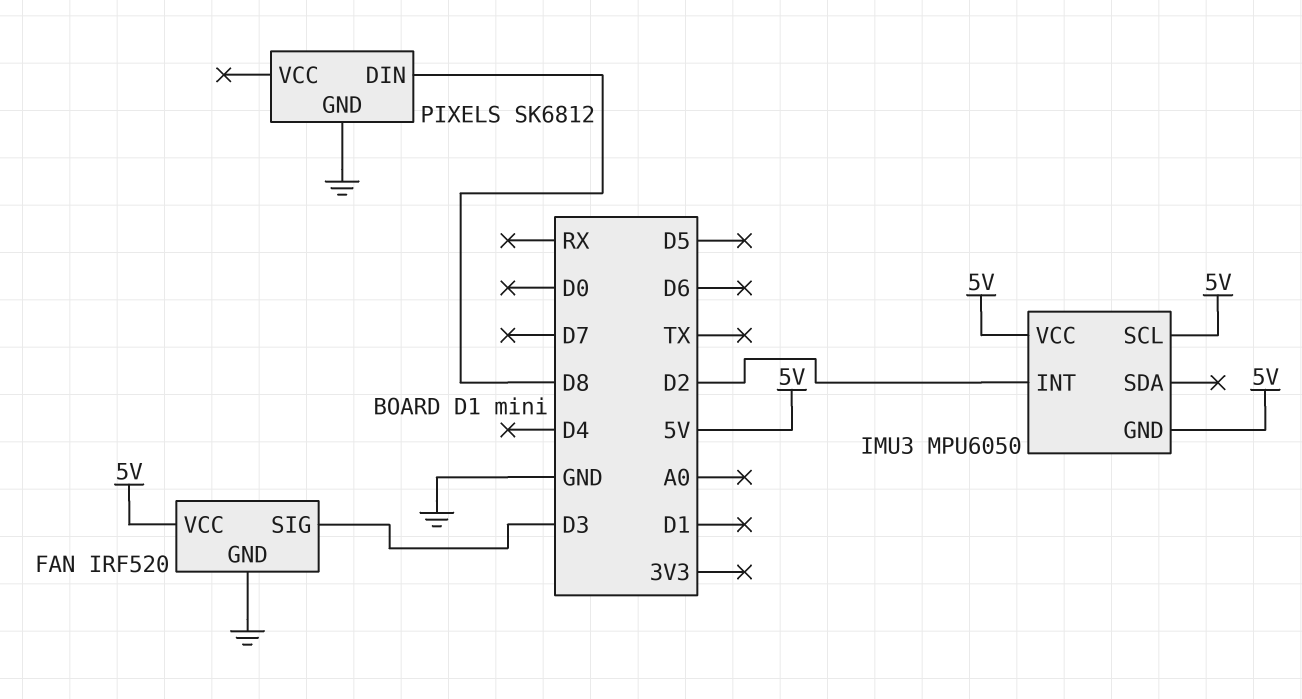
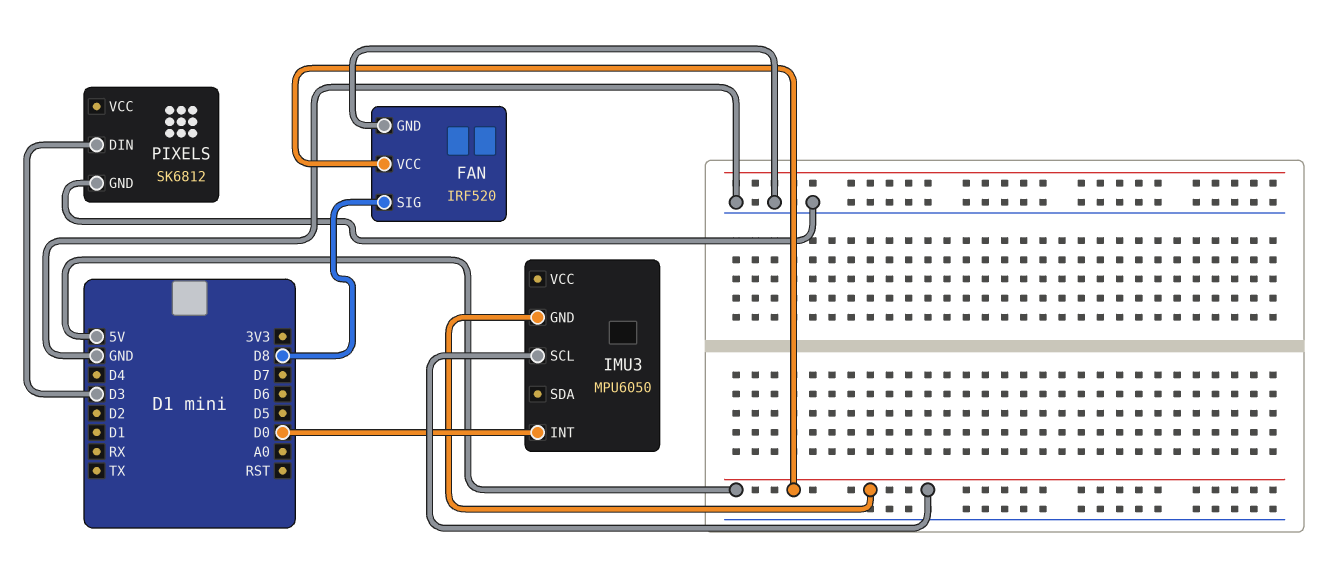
FAN pin SIG: D3 -> D8
IMU3 pin INT: D2 -> D0
IMU3 pin VCC: 5V -> none
PIXELS pin DIN: D8 -> D3

